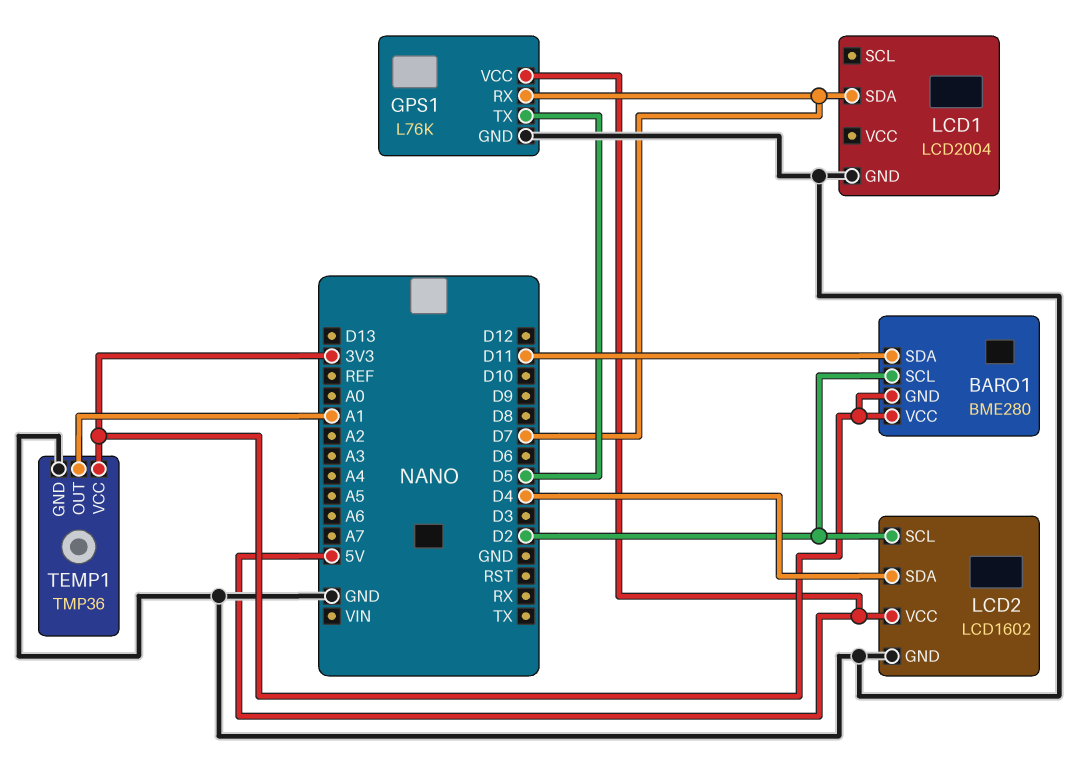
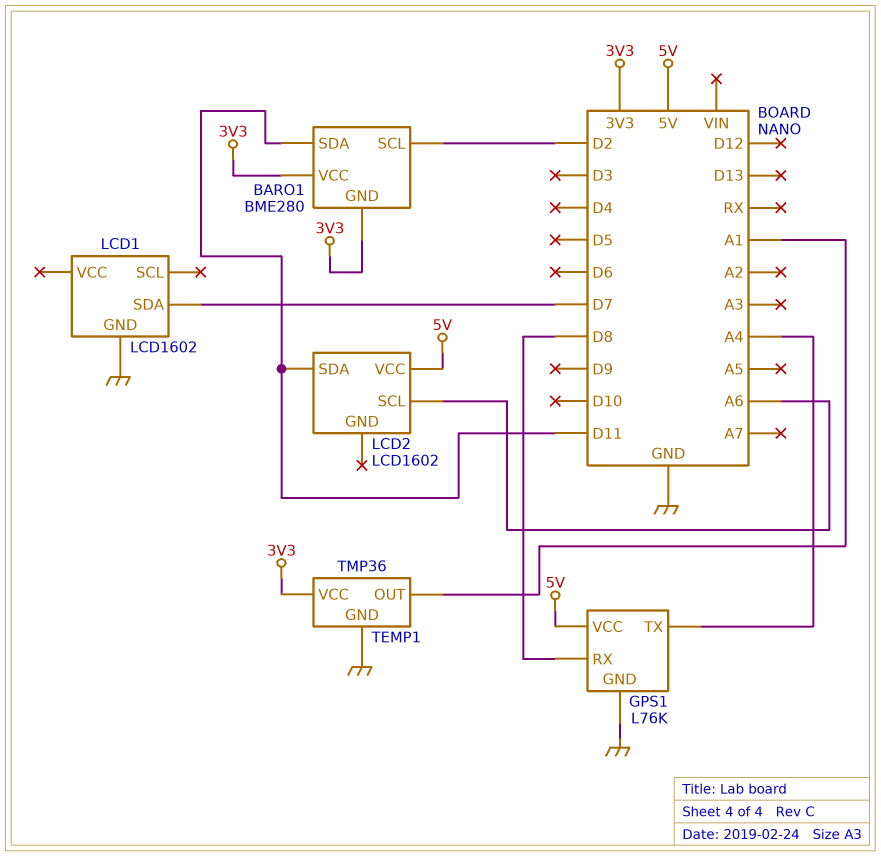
GPS1 pin RX: D7 -> D8
GPS1 pin TX: D5 -> A4
LCD1: LCD2004 -> LCD1602
LCD2 pin GND: GND -> none
LCD2 pin SCL: D2 -> A6
LCD2 pin SDA: D4 -> D11

